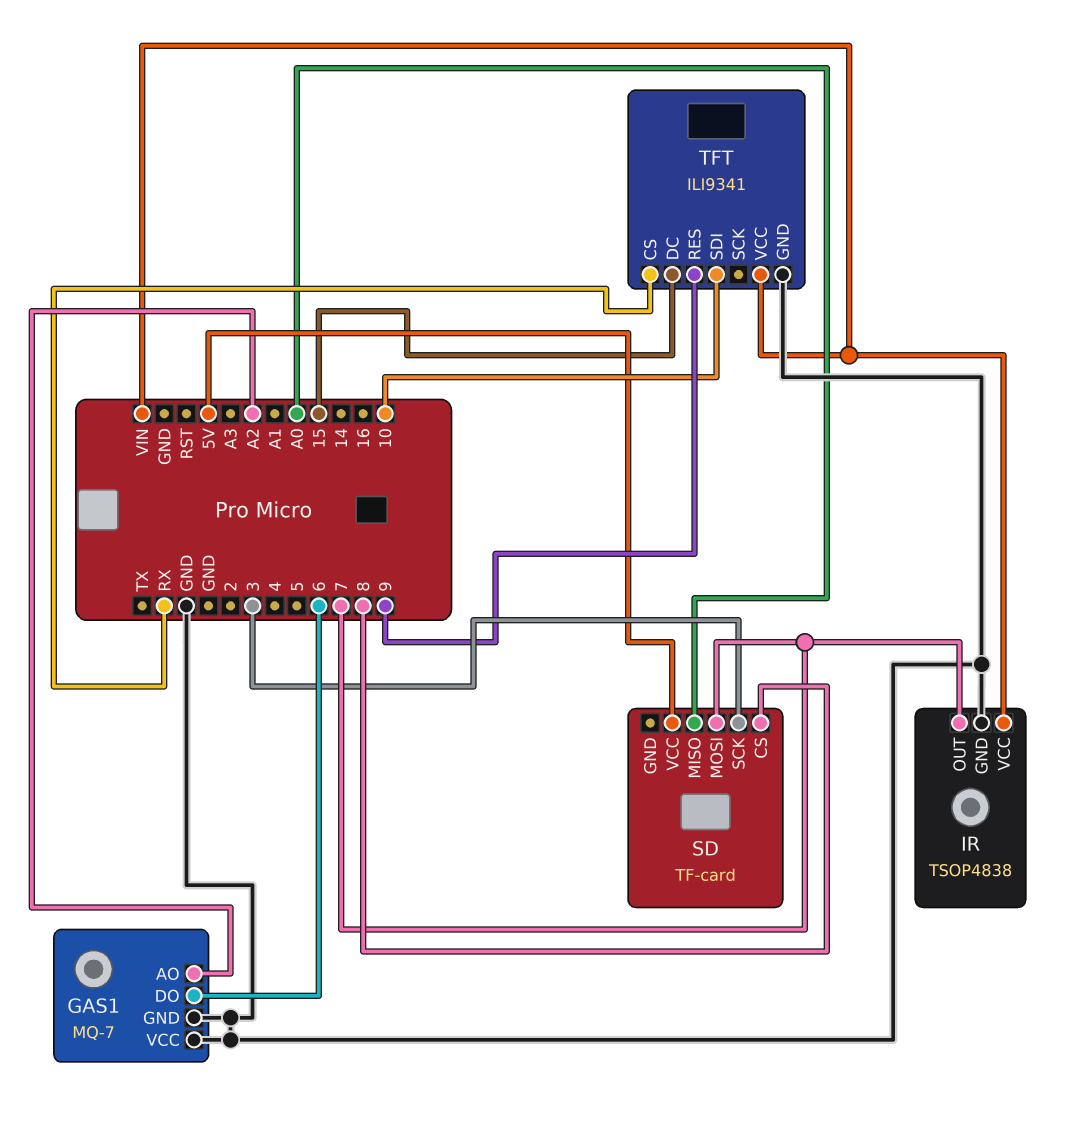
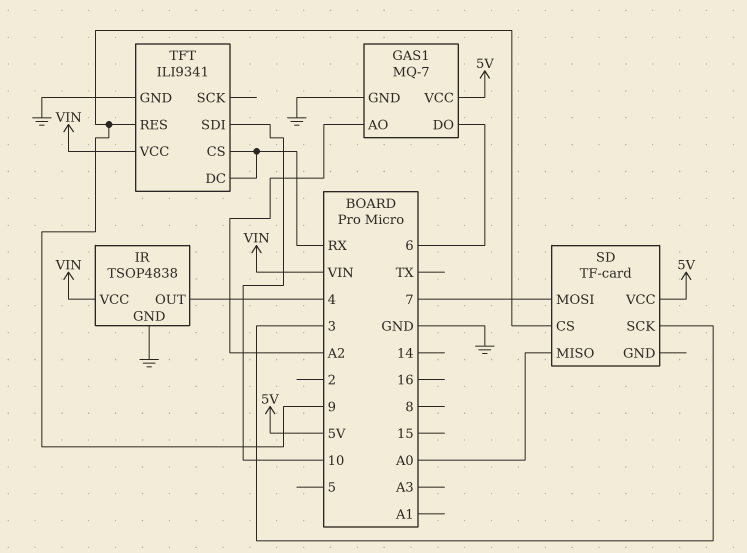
GAS1 pin VCC: GND -> 5V
IR pin OUT: 7 -> 4
SD pin CS: 8 -> 9
TFT pin DC: 15 -> RX

